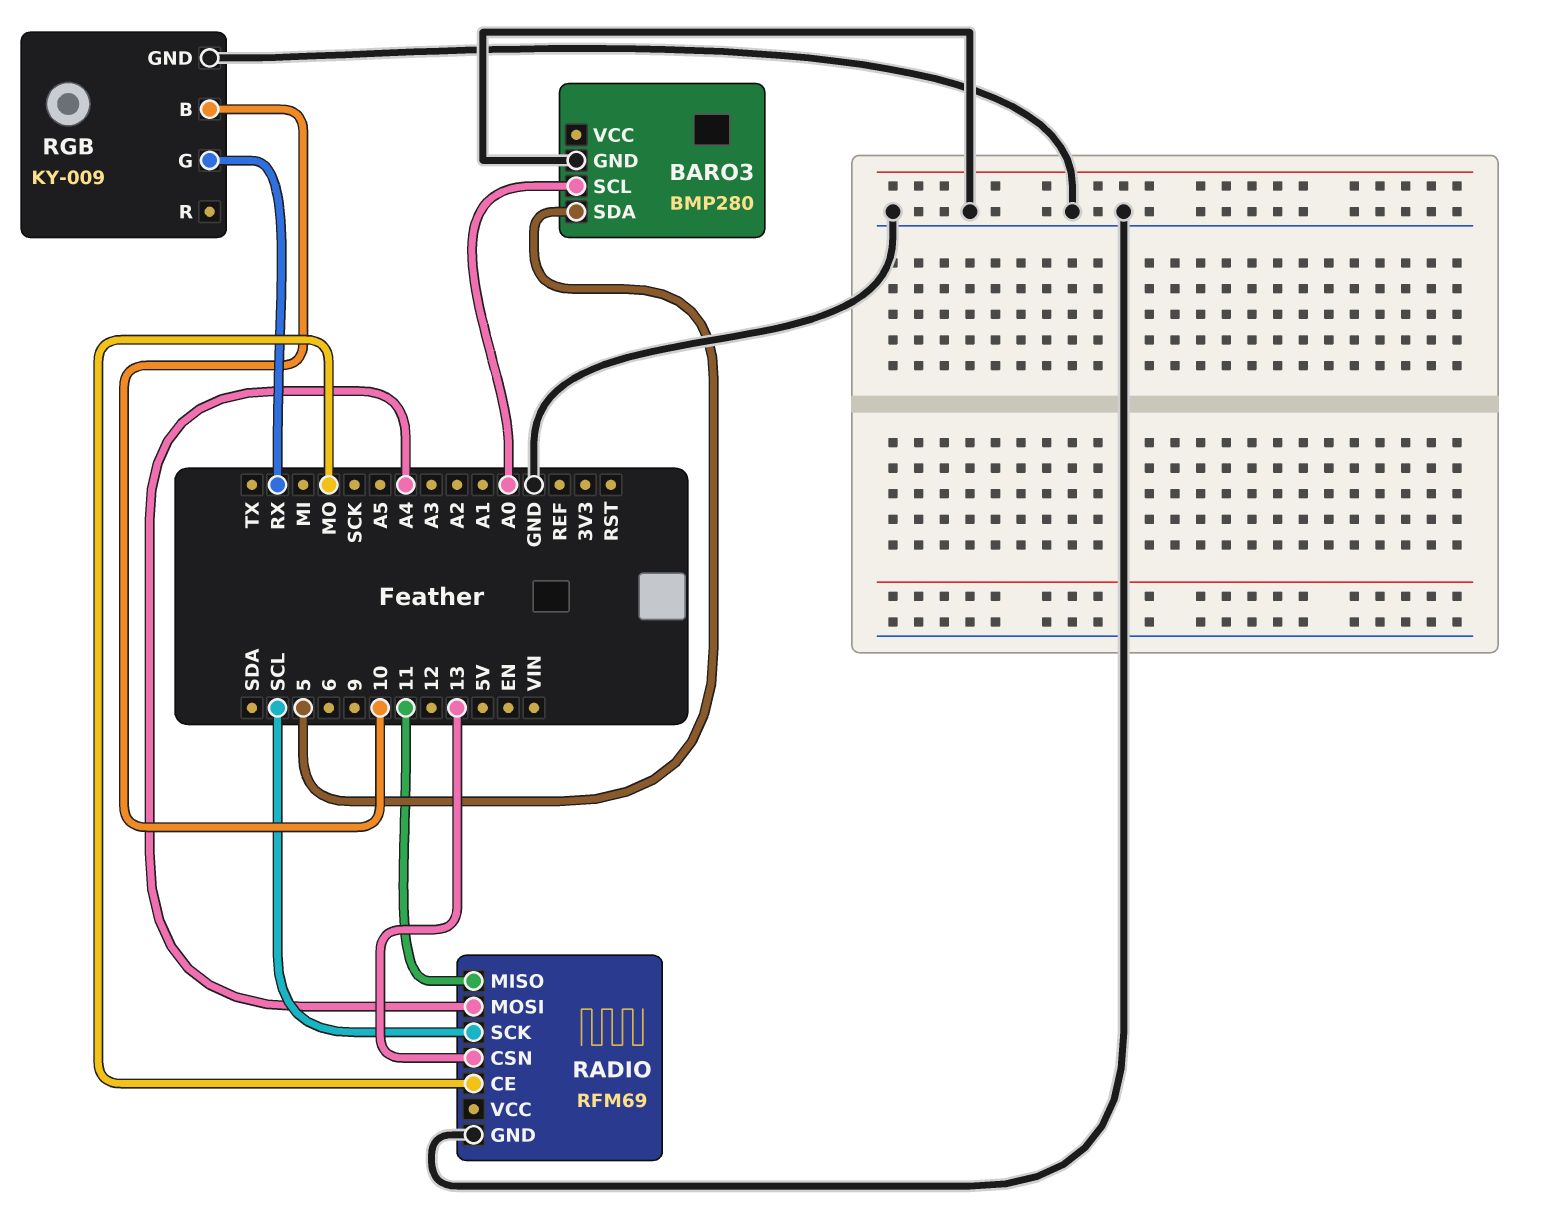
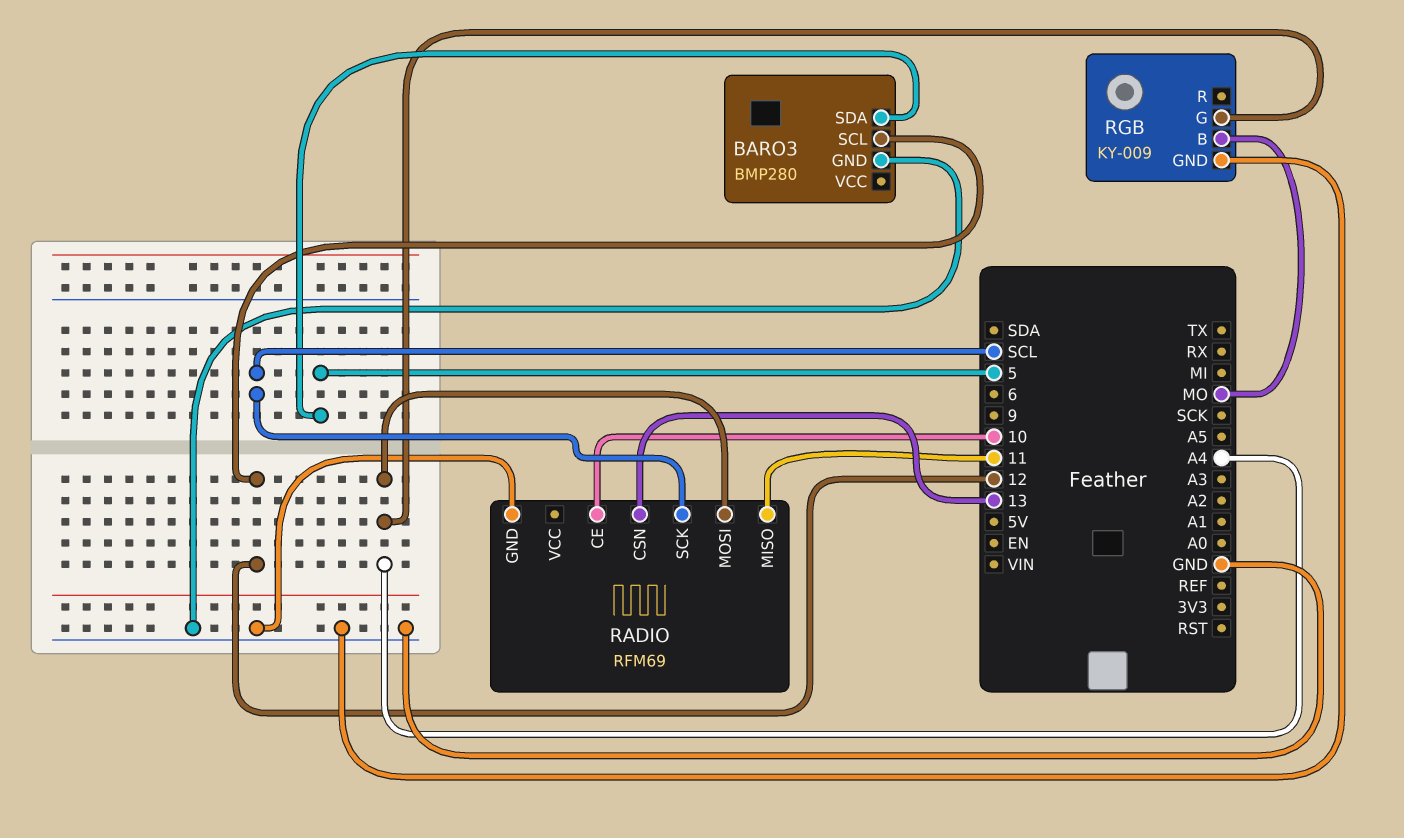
BARO3 pin SCL: A0 -> 12
RADIO pin CE: MO -> 10
RGB pin B: 10 -> MO
RGB pin G: RX -> A4

